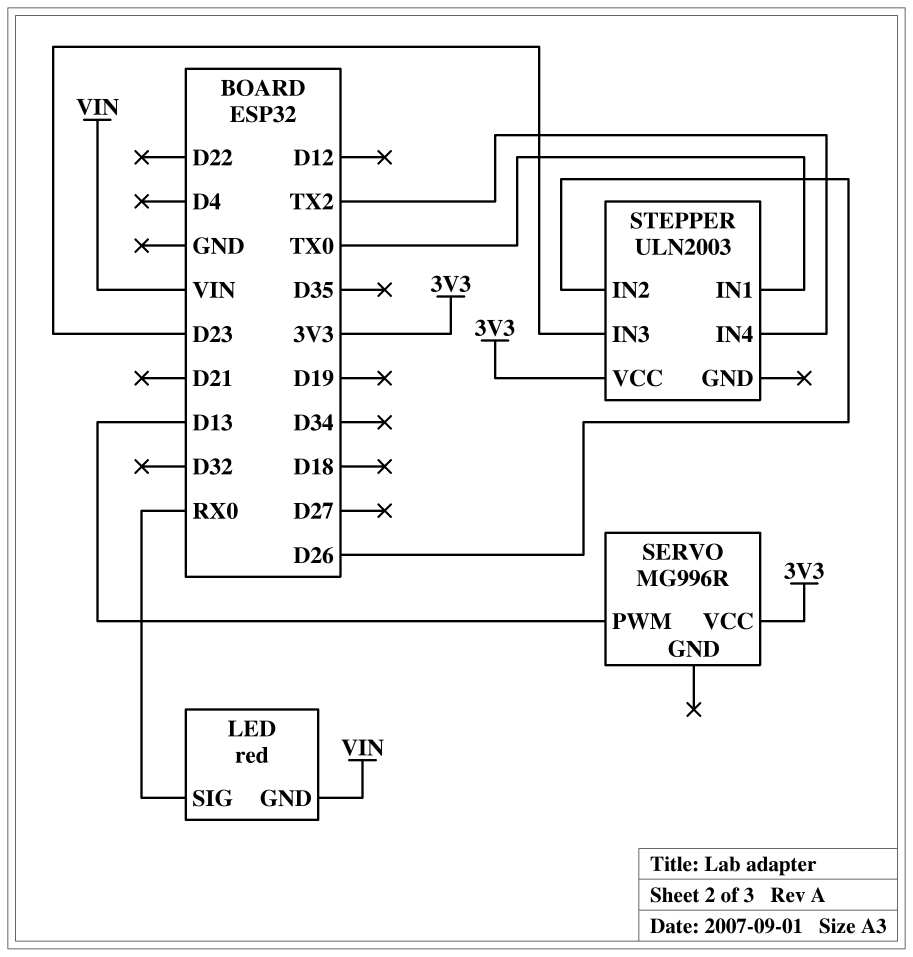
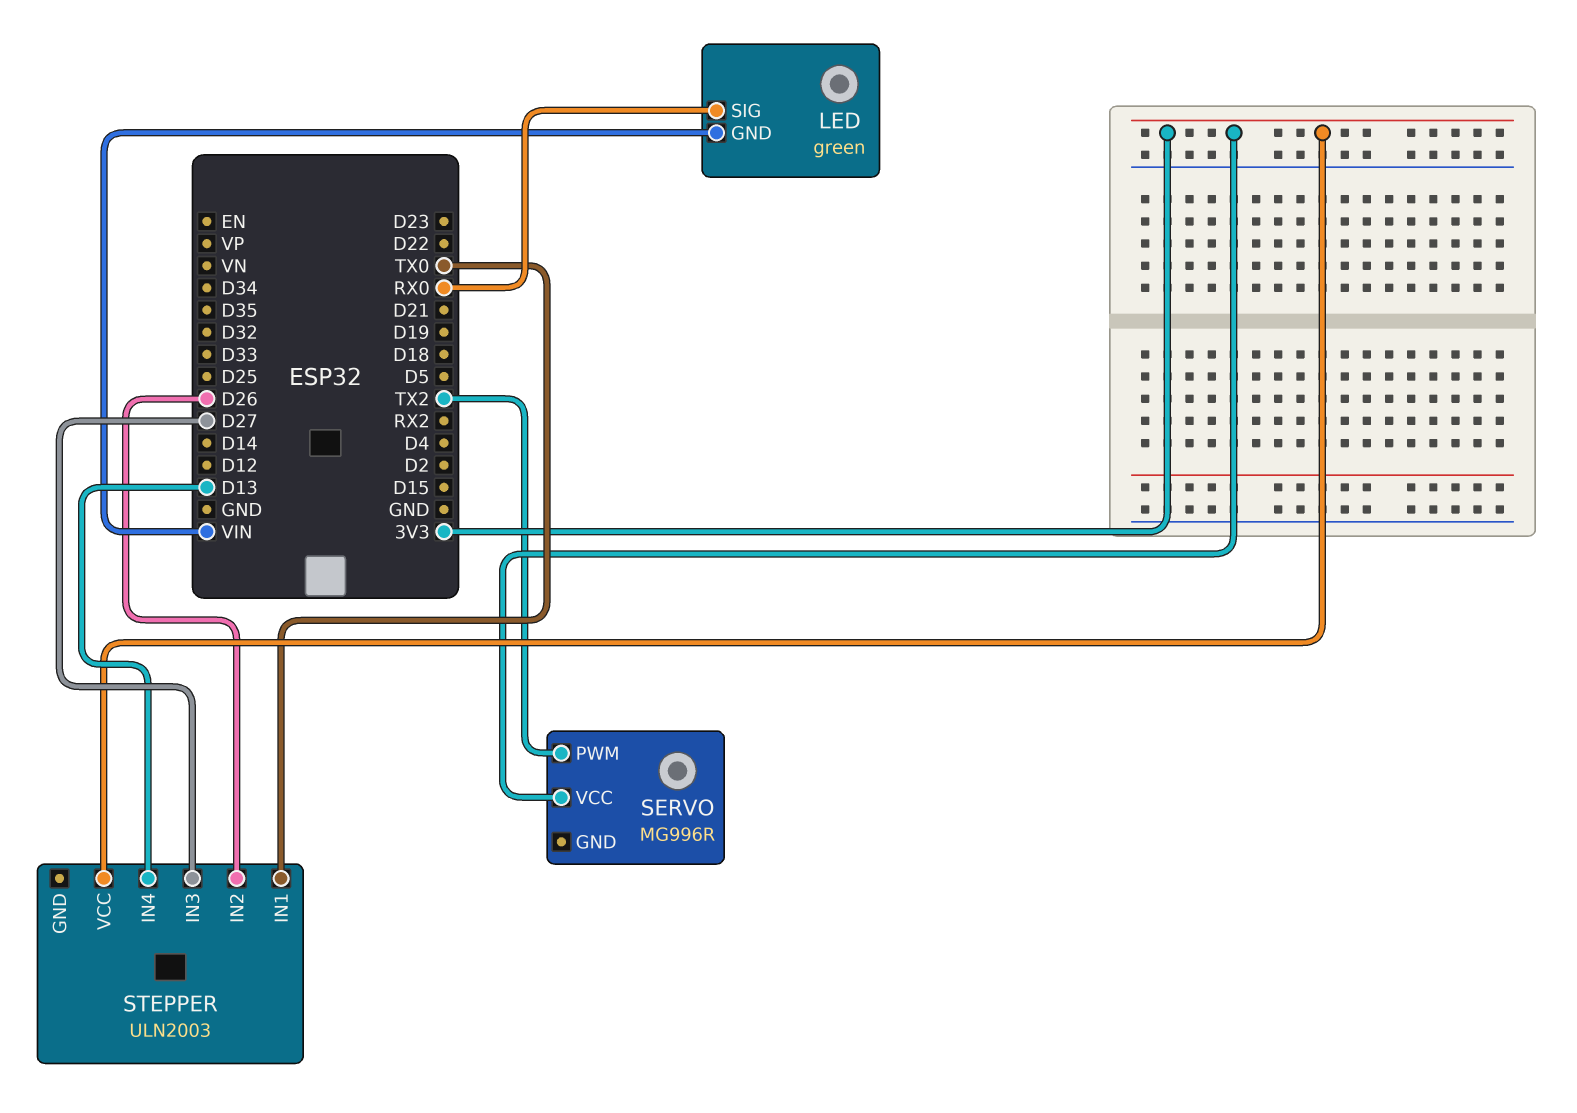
LED: red -> green
SERVO pin PWM: D13 -> TX2
STEPPER pin IN3: D23 -> D27
STEPPER pin IN4: TX2 -> D13

